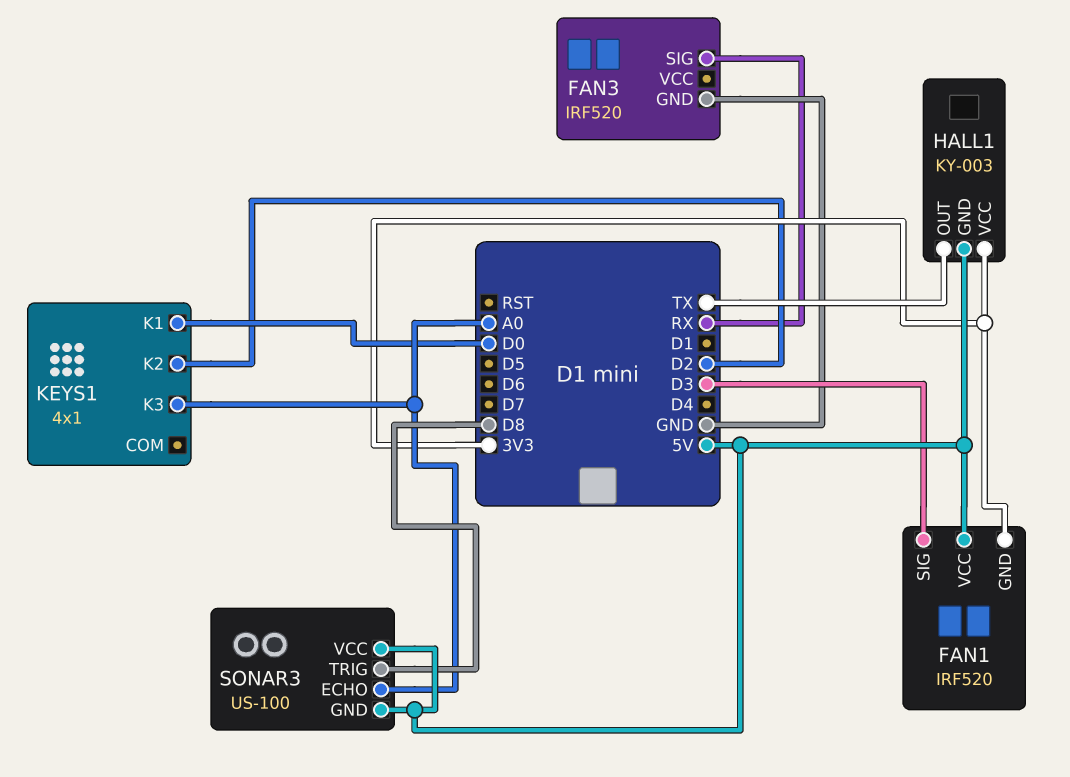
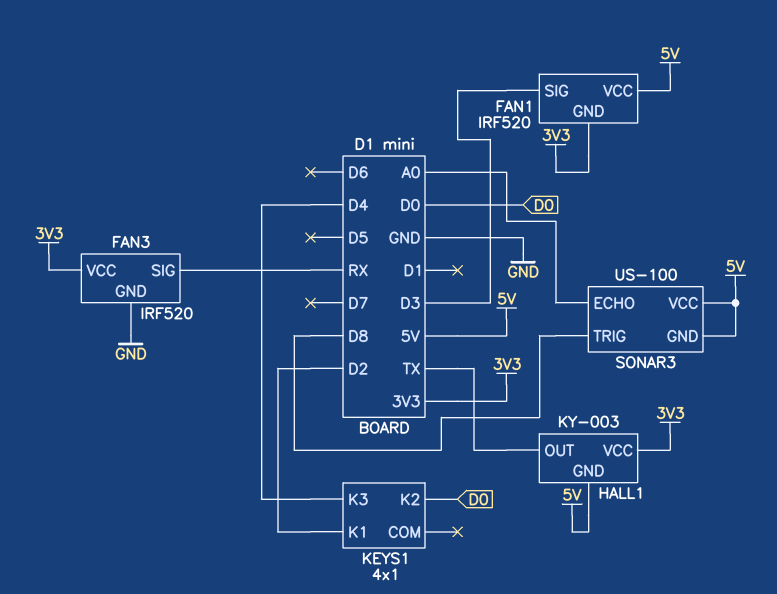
FAN3 pin VCC: none -> 3V3
KEYS1 pin K1: D0 -> D2
KEYS1 pin K2: D2 -> D0
KEYS1 pin K3: A0 -> D4

